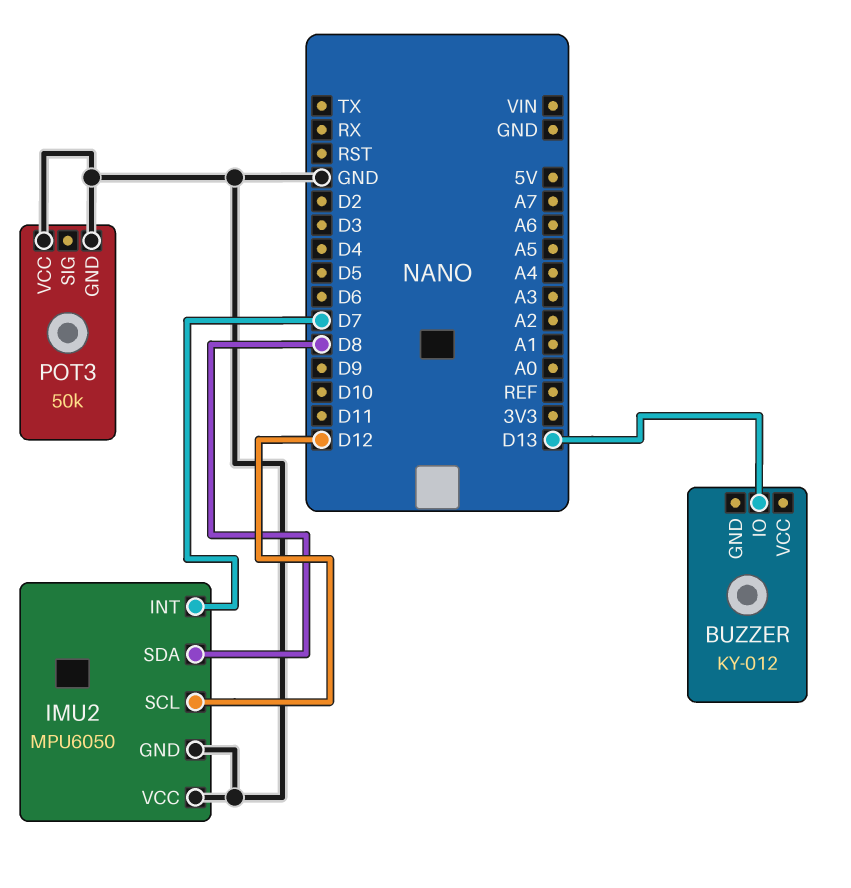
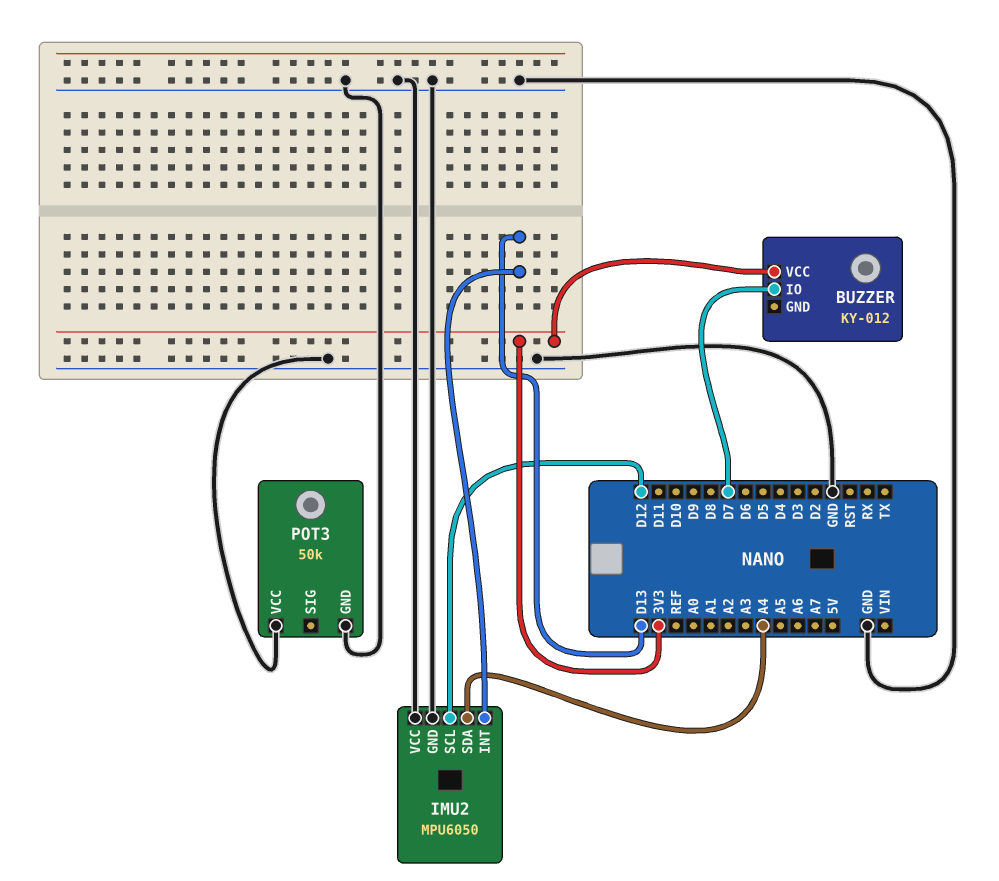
BUZZER pin IO: D13 -> D7
BUZZER pin VCC: none -> 3V3
IMU2 pin INT: D7 -> D13
IMU2 pin SDA: D8 -> A4

